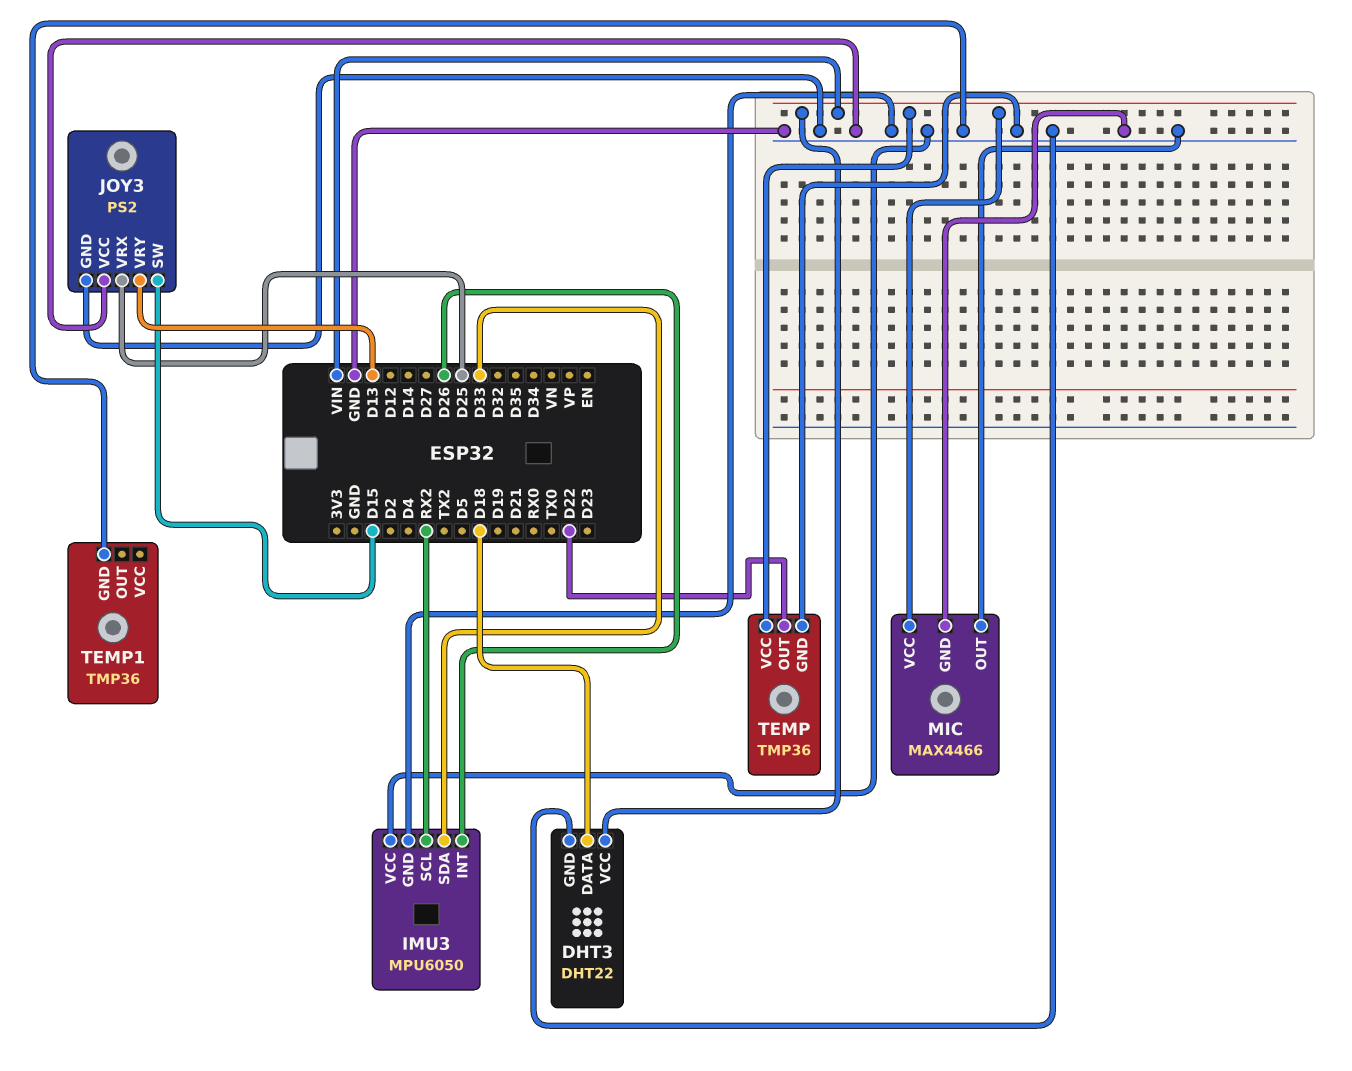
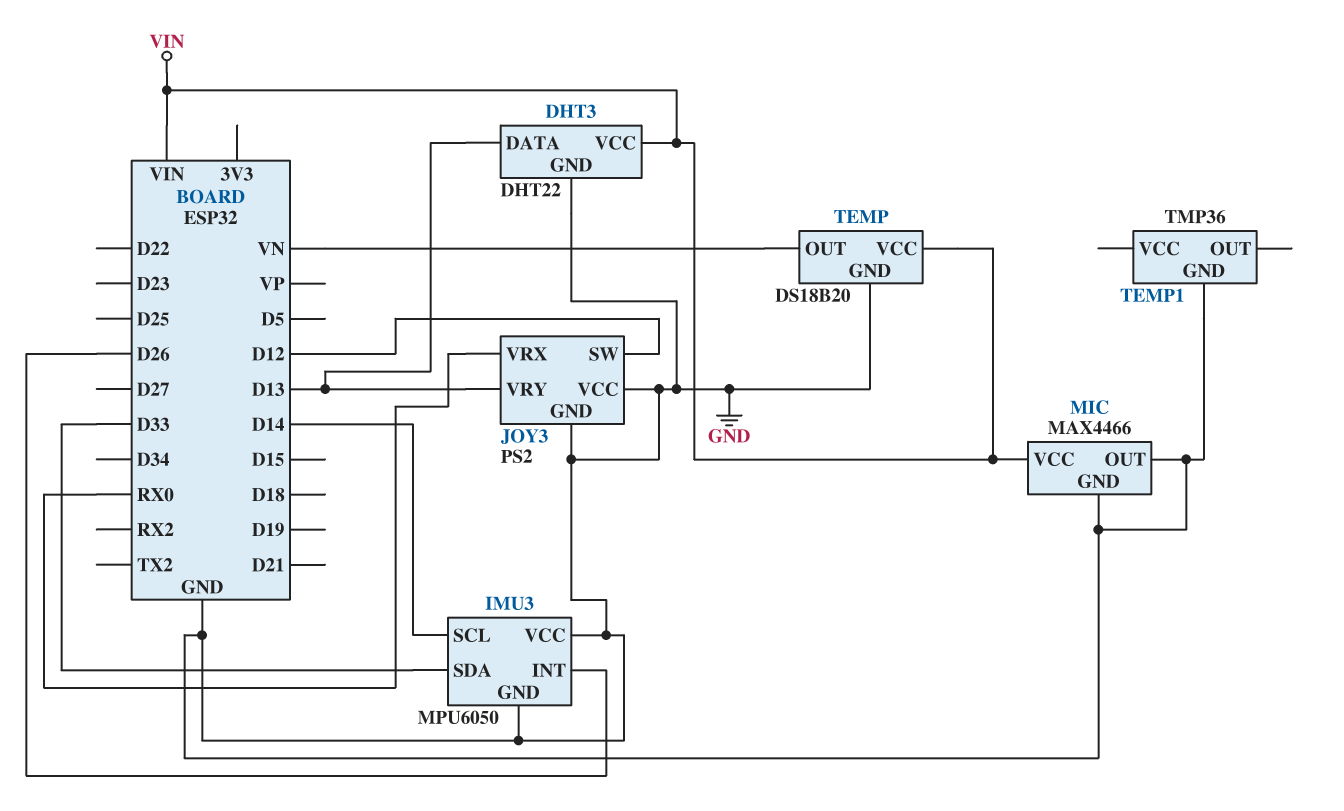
DHT3 pin DATA: D18 -> D13
IMU3 pin SCL: RX2 -> D14
JOY3 pin SW: D15 -> D12
JOY3 pin VRX: D25 -> RX0
TEMP: TMP36 -> DS18B20
TEMP pin OUT: D22 -> VN

